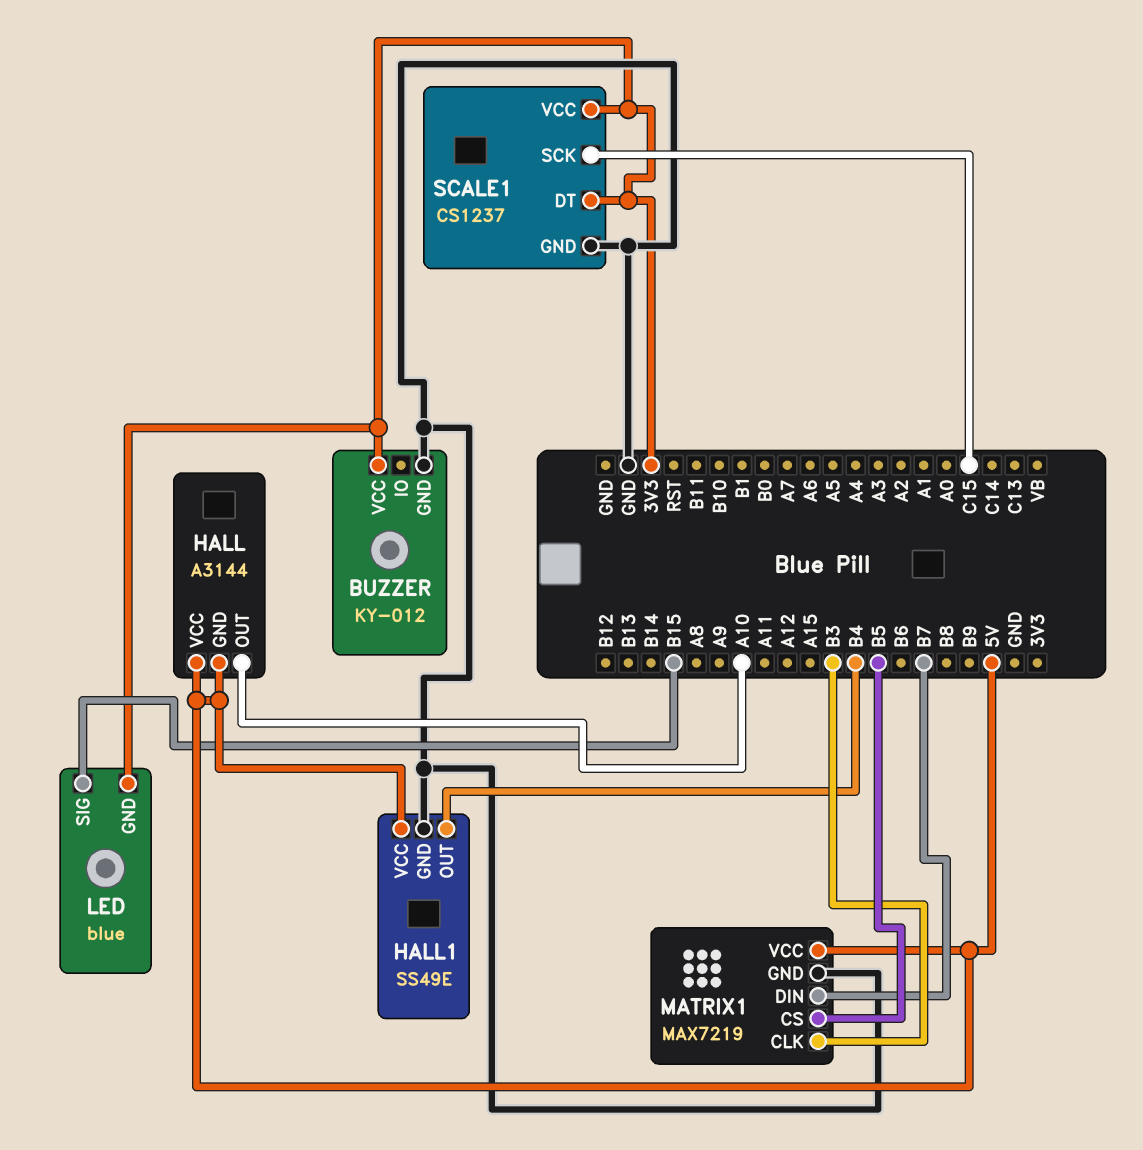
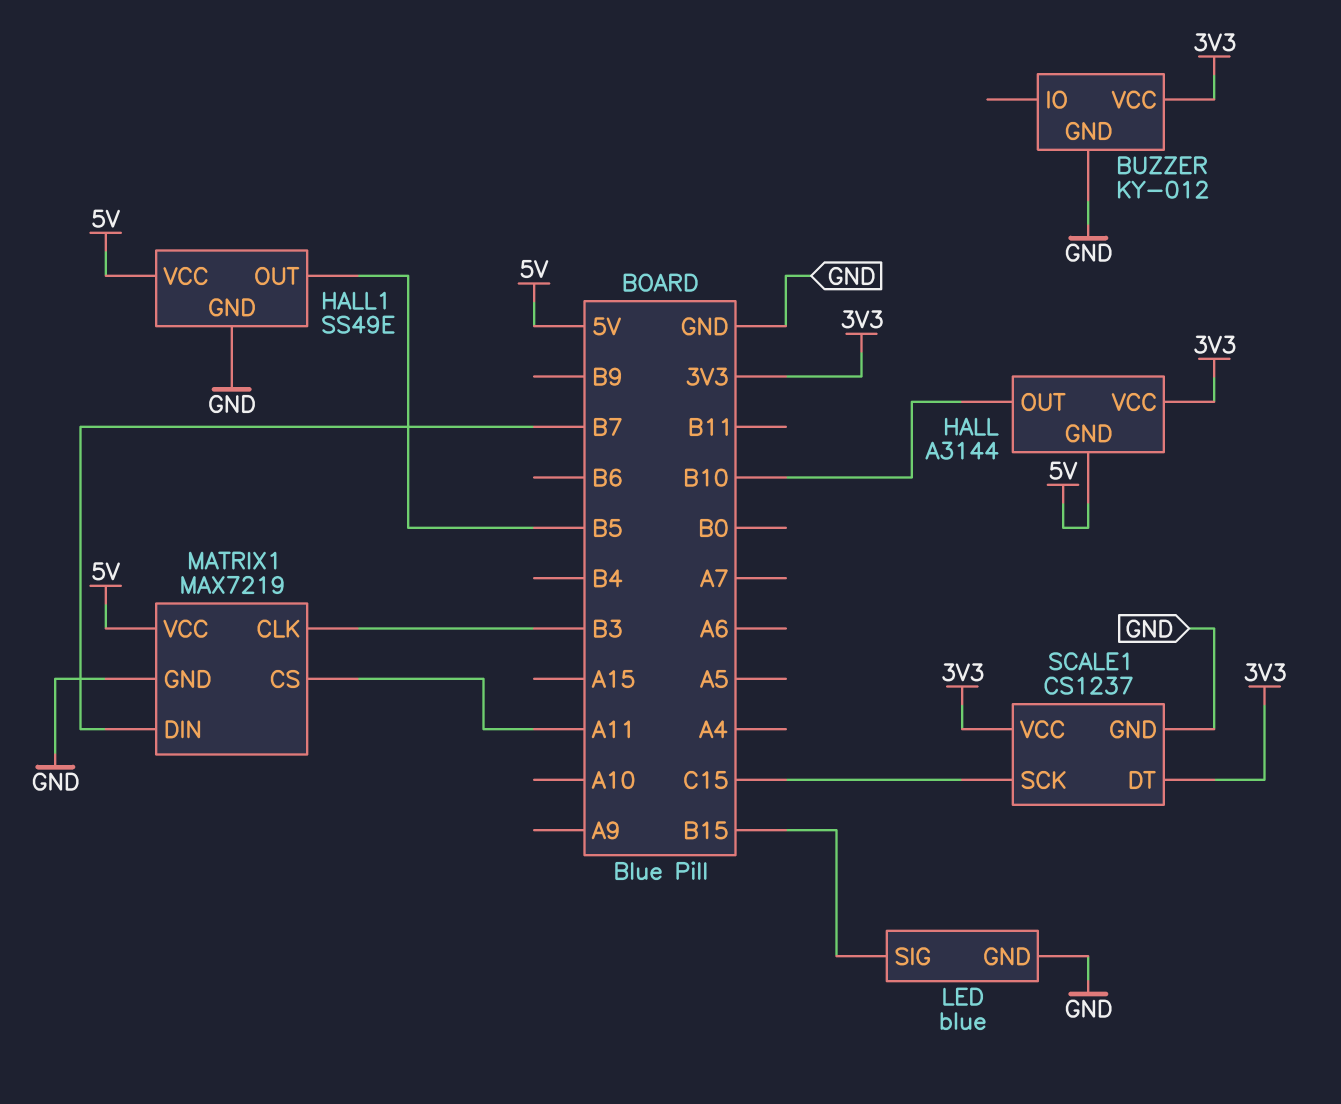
HALL pin OUT: A10 -> B10
HALL pin VCC: 5V -> 3V3
HALL1 pin OUT: B4 -> B5
LED pin GND: 3V3 -> GND
MATRIX1 pin CS: B5 -> A11

